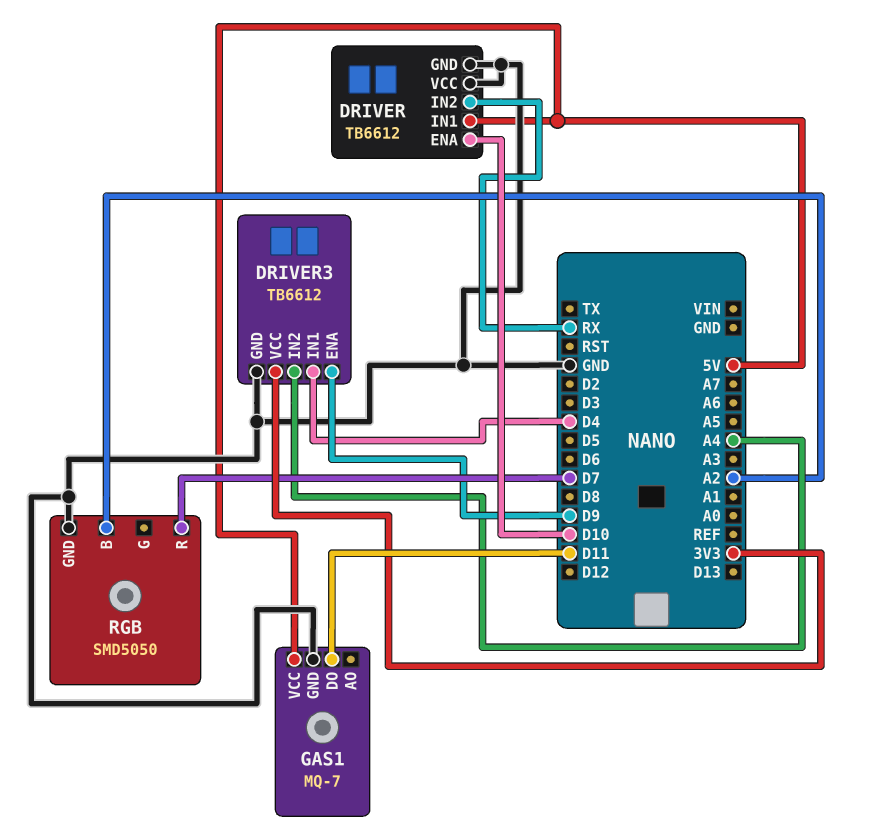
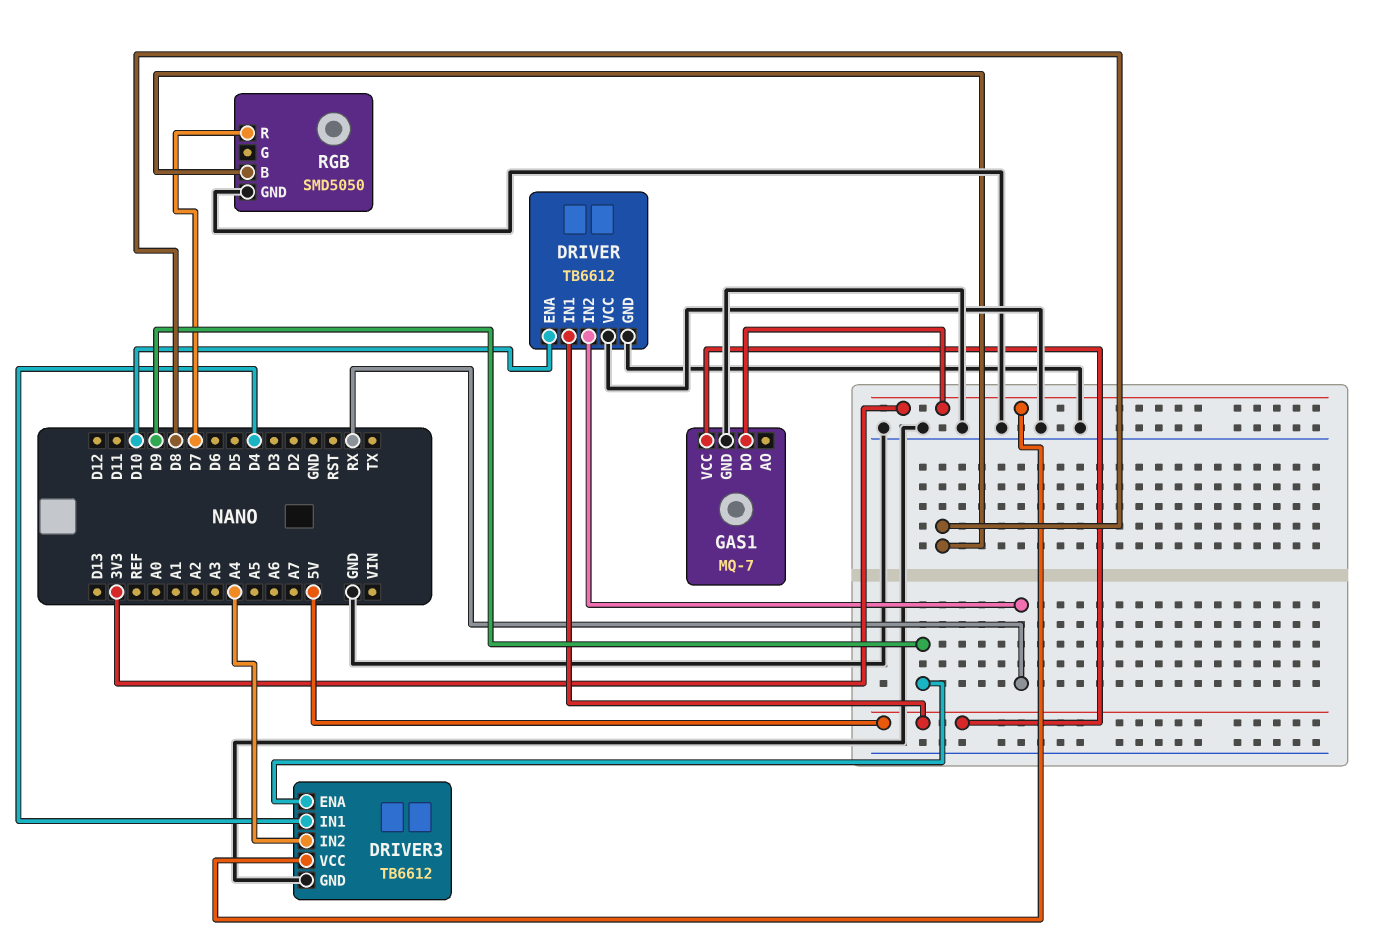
GAS1 pin DO: D11 -> 3V3
RGB pin B: A2 -> D8

